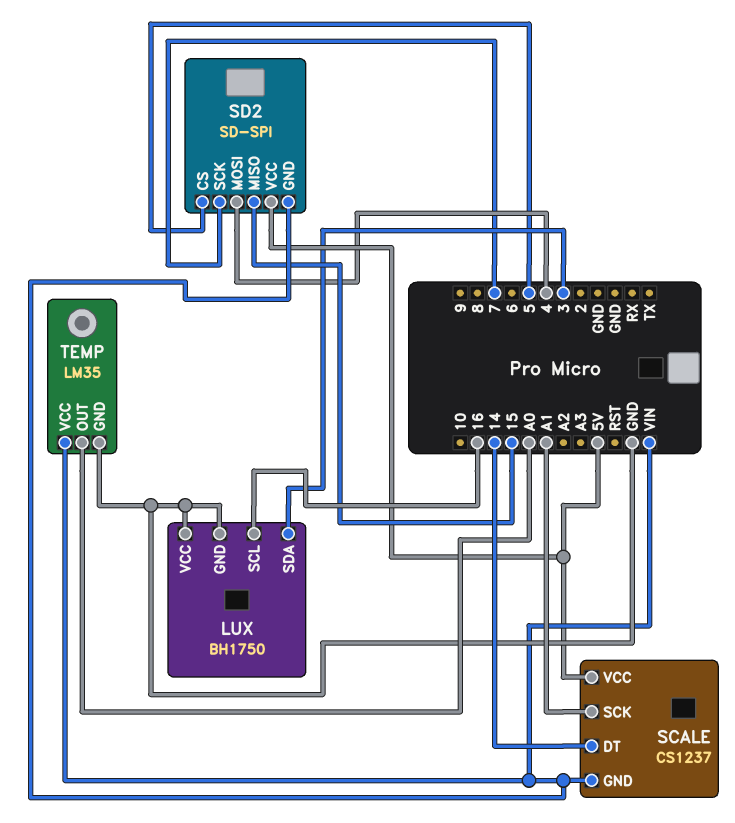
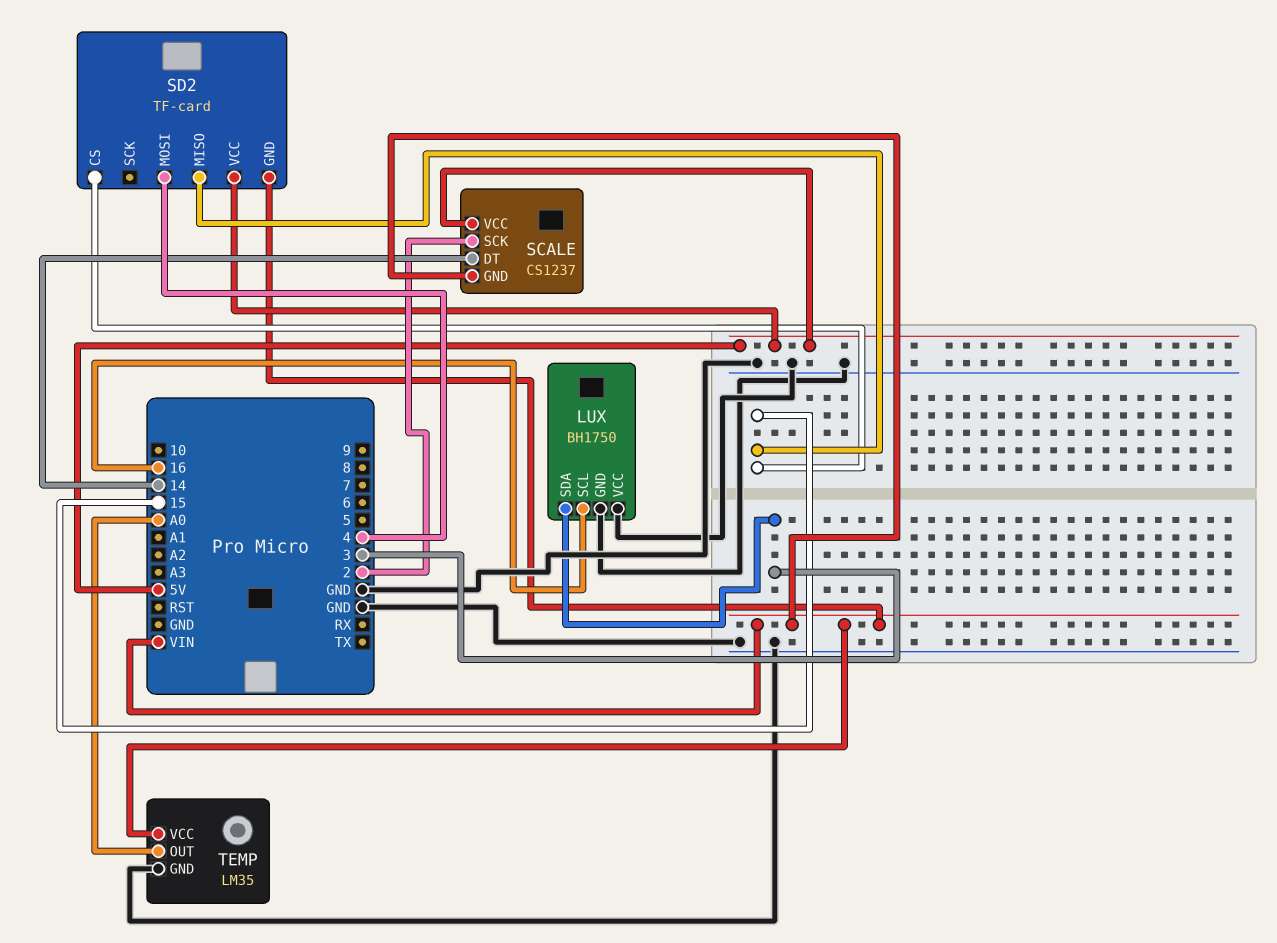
SCALE pin SCK: A1 -> 2
SD2: SD-SPI -> TF-card
SD2 pin CS: 5 -> 15
SD2 pin SCK: 7 -> none

